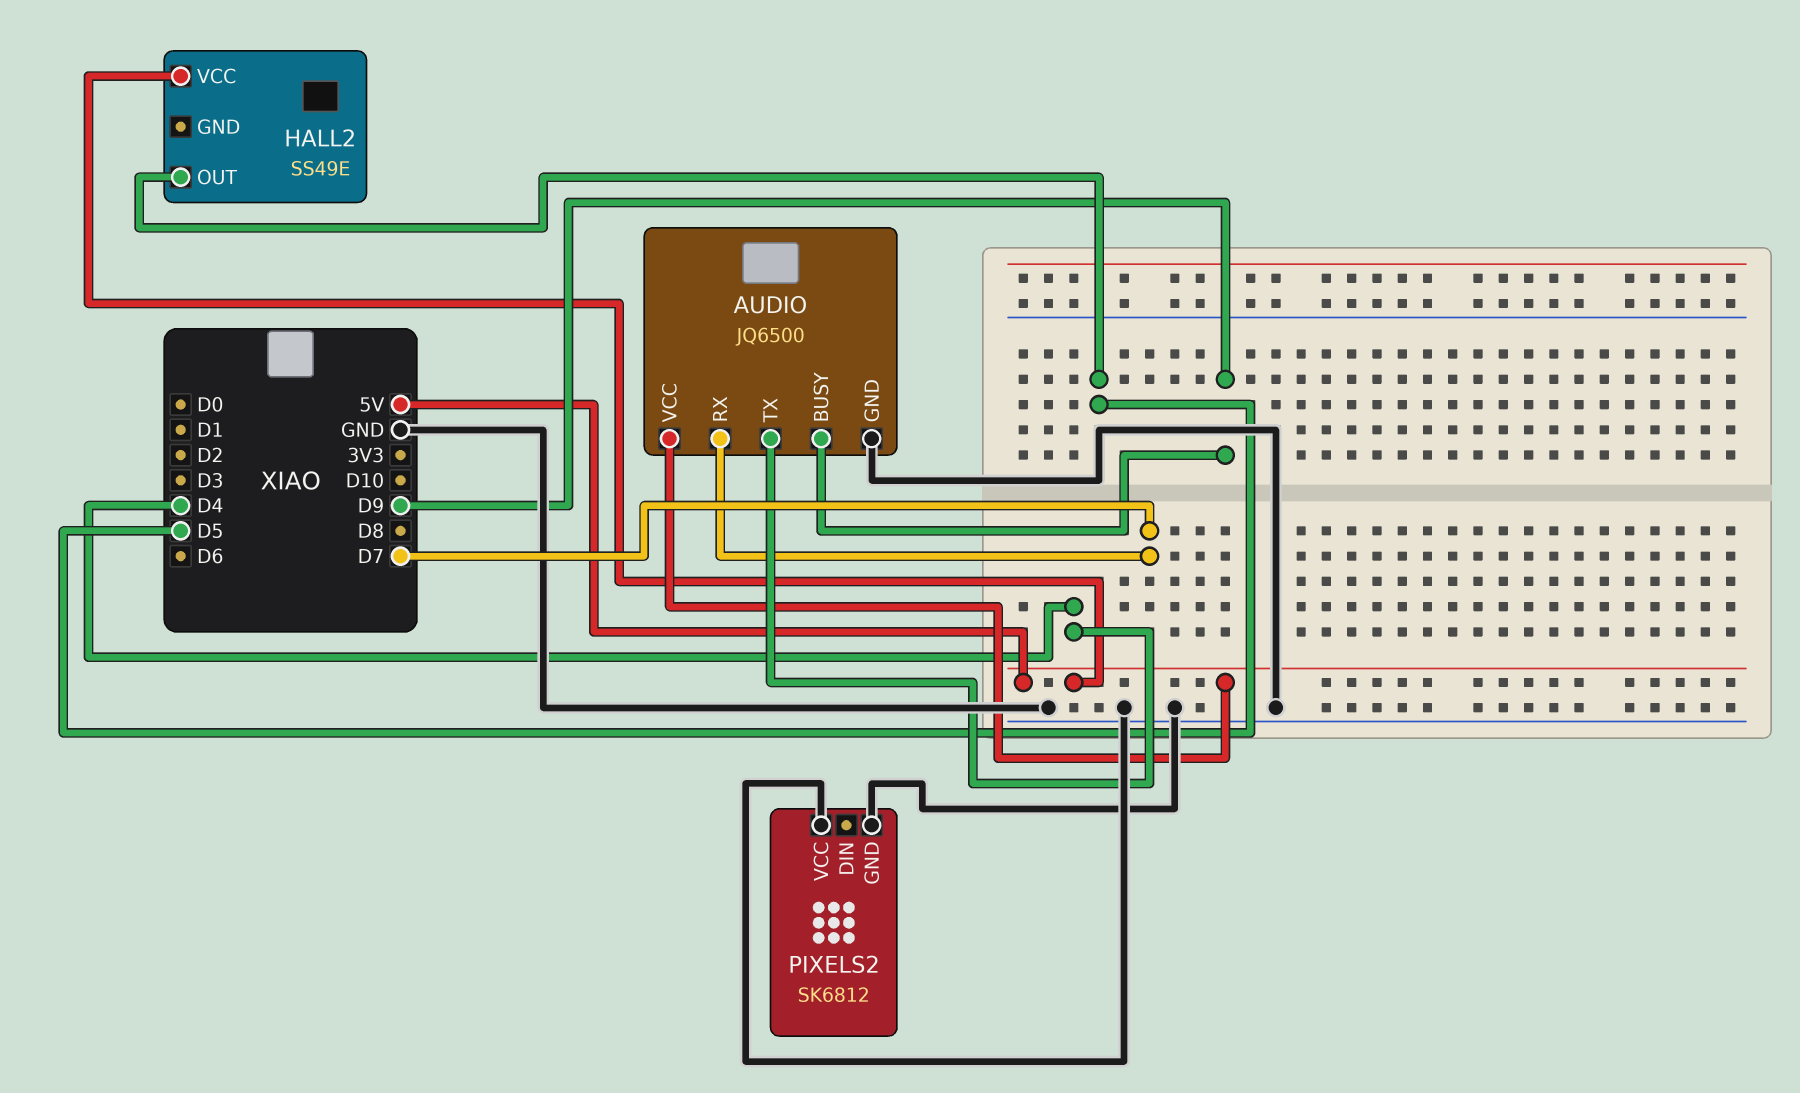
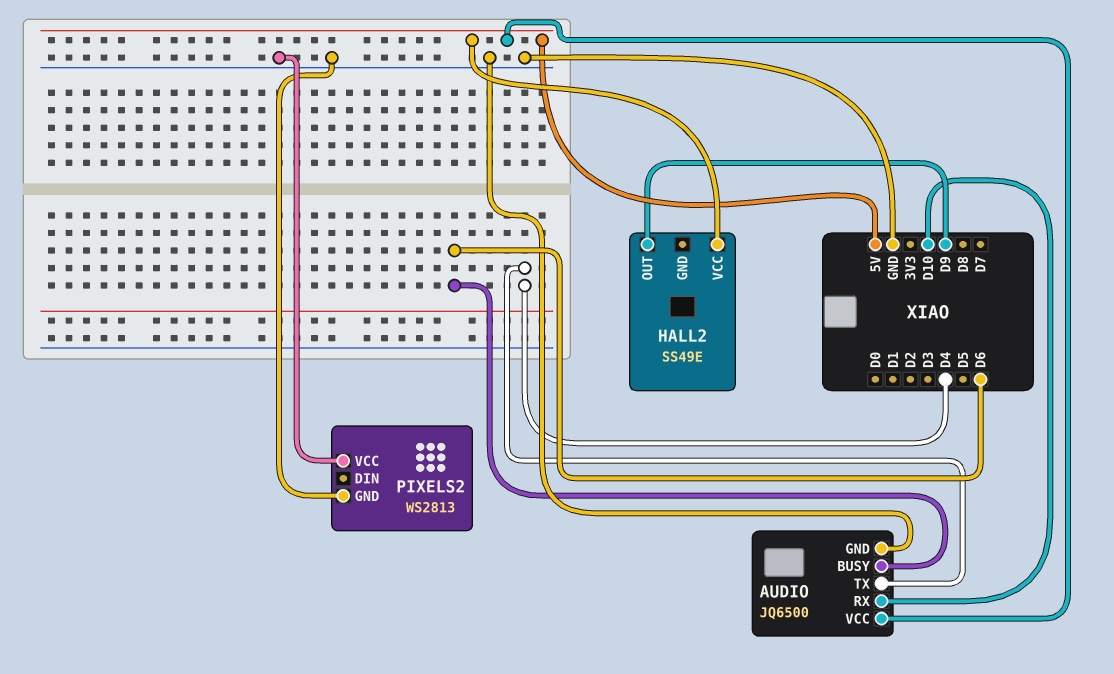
AUDIO pin BUSY: D9 -> D6
AUDIO pin RX: D7 -> D10
HALL2 pin OUT: D5 -> D9
PIXELS2: SK6812 -> WS2813

